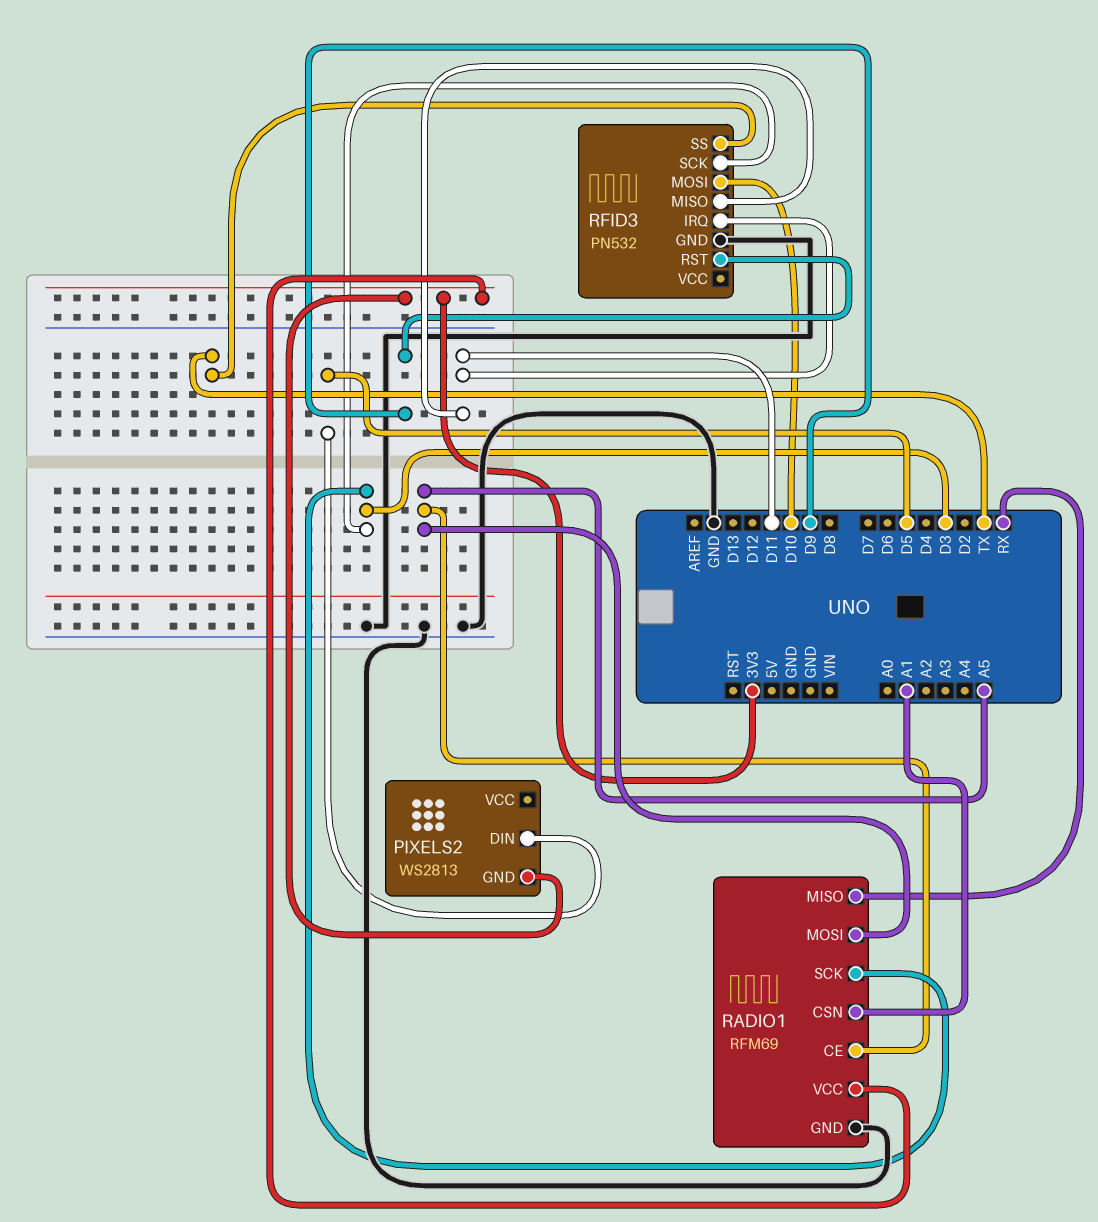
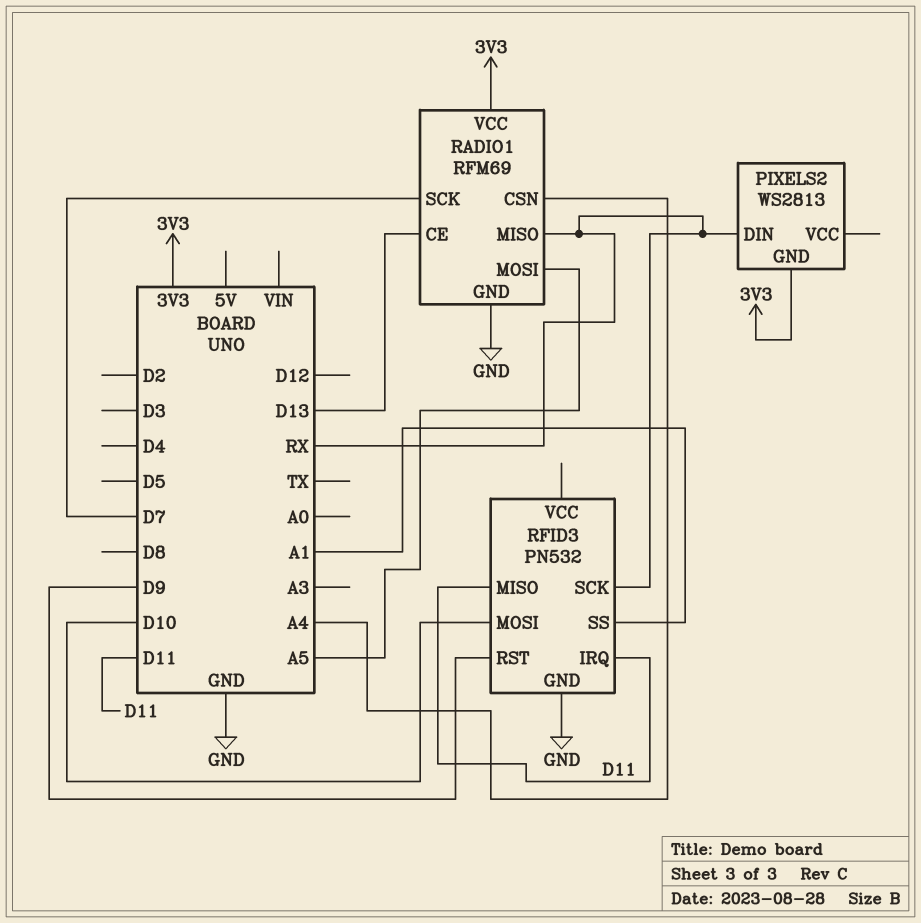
PIXELS2 pin DIN: D5 -> RX
RADIO1 pin CE: A5 -> D13
RADIO1 pin CSN: A1 -> A4
RADIO1 pin SCK: D3 -> D7
RFID3 pin SCK: D3 -> RX
RFID3 pin SS: TX -> A1

